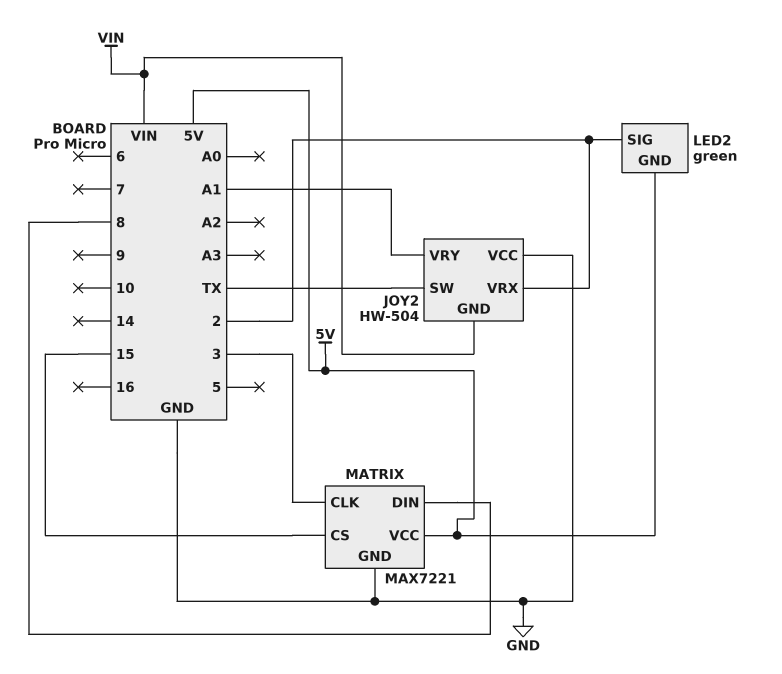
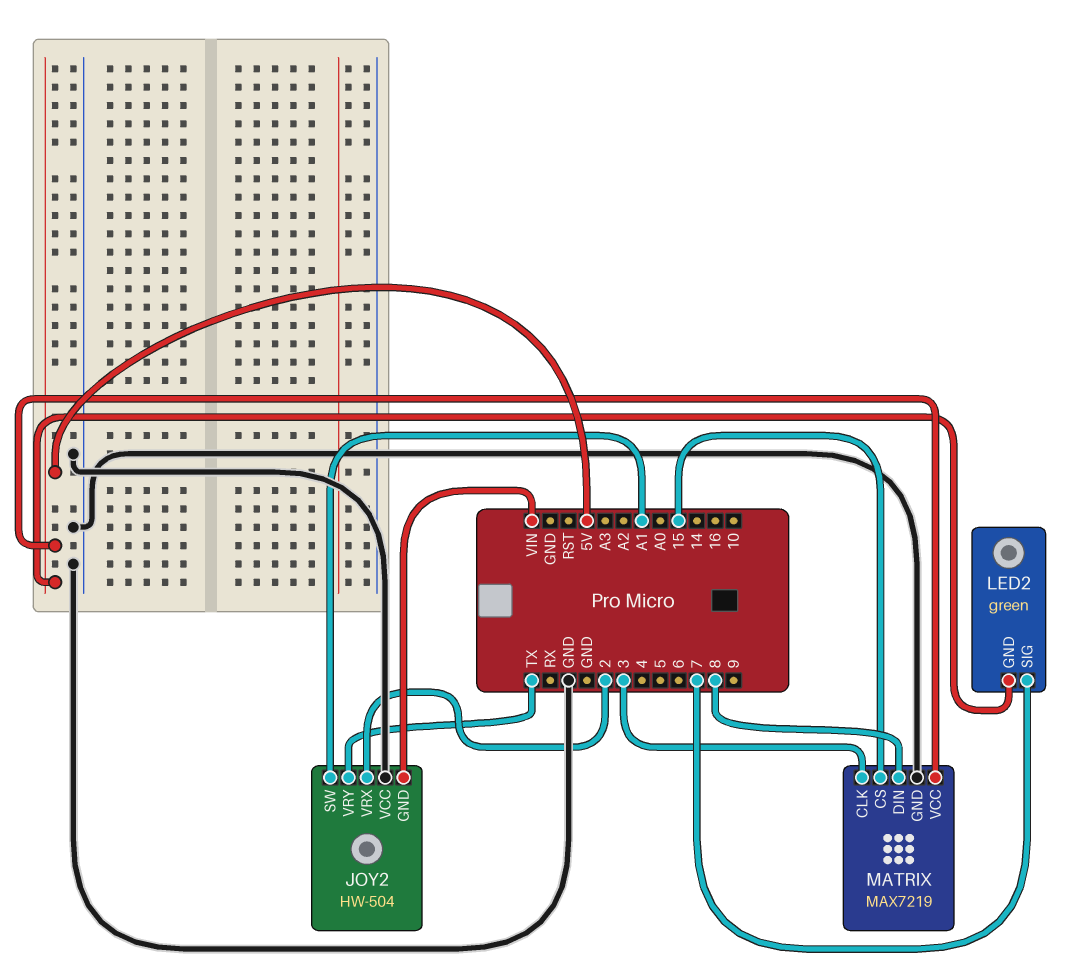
JOY2 pin SW: TX -> A1
JOY2 pin VRY: A1 -> TX
LED2 pin SIG: 2 -> 7
MATRIX: MAX7221 -> MAX7219

